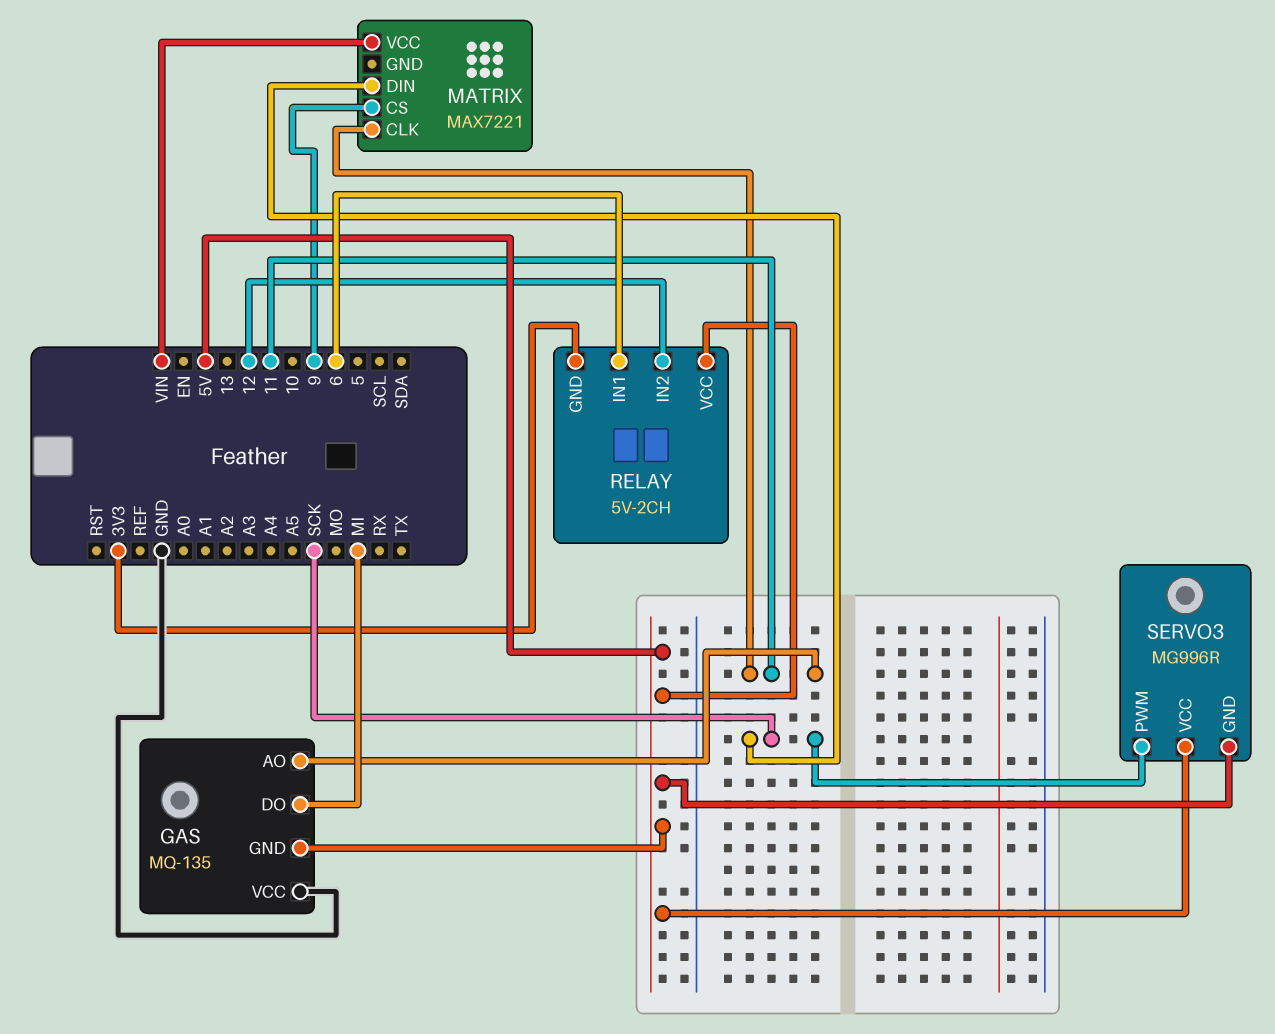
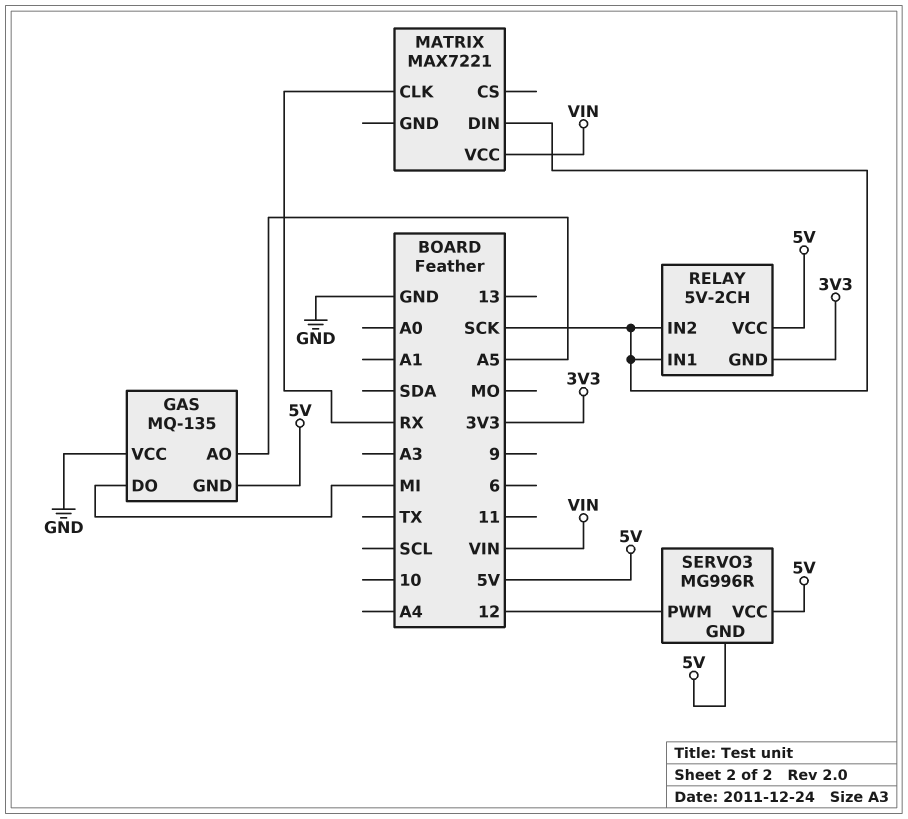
GAS pin AO: 11 -> A5
MATRIX pin CLK: 11 -> RX
MATRIX pin CS: 9 -> none
RELAY pin IN1: 6 -> SCK
RELAY pin IN2: 12 -> SCK
SERVO3 pin PWM: SCK -> 12

